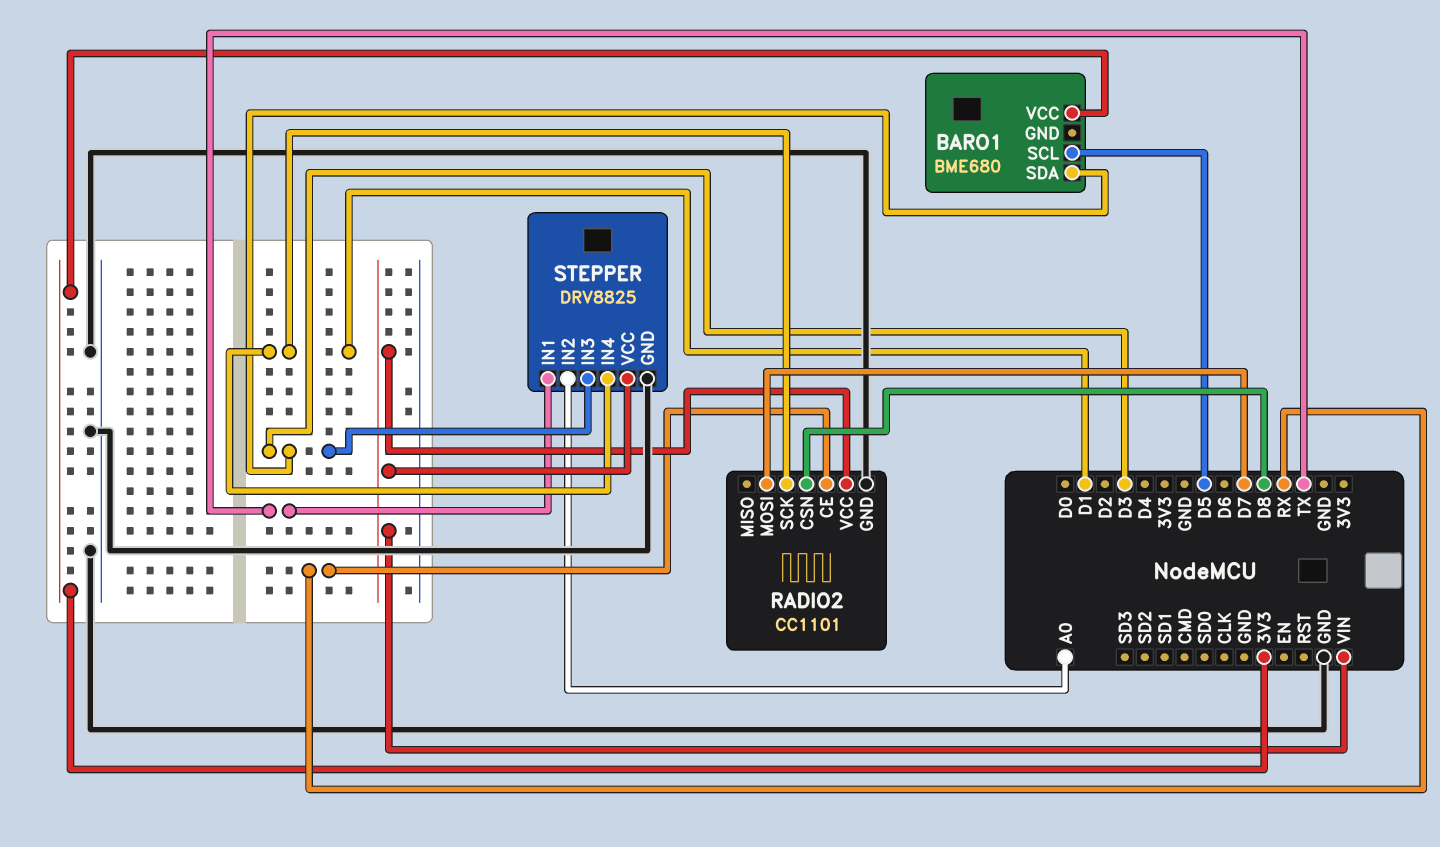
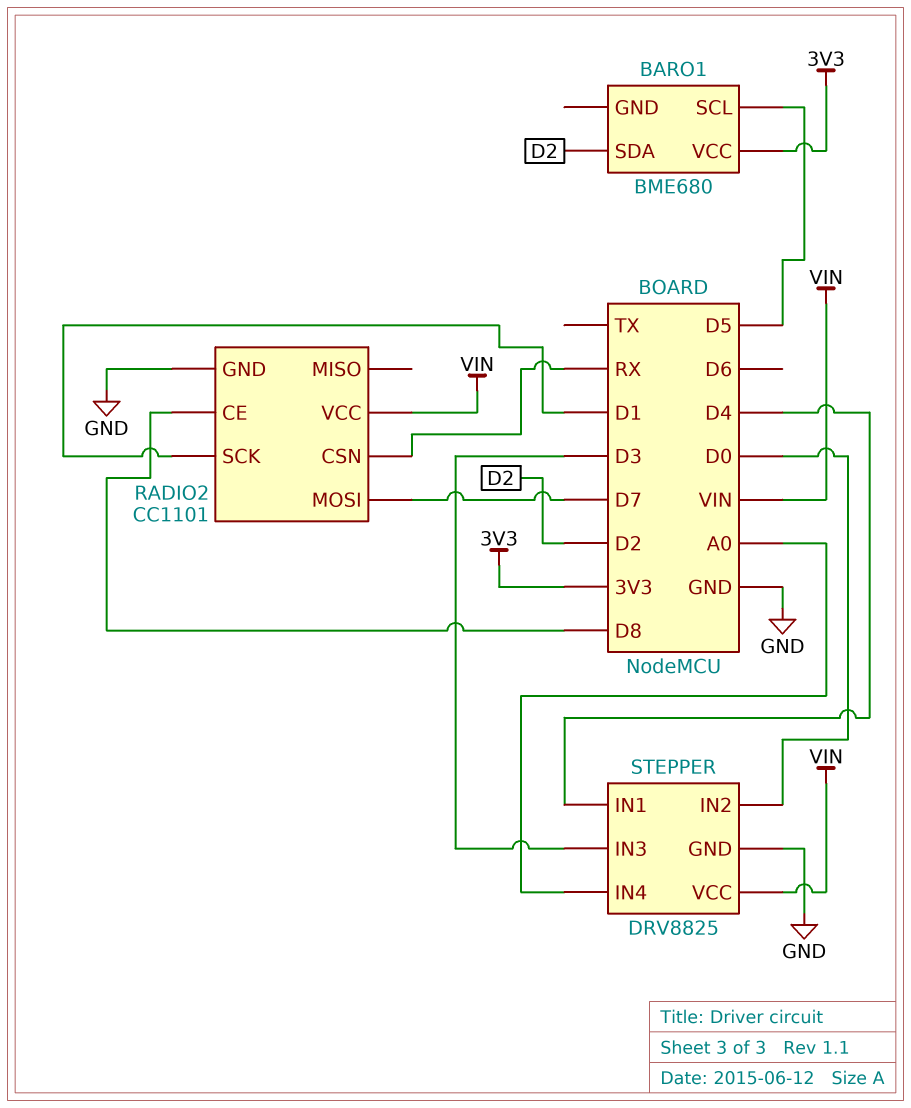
BARO1 pin SDA: D3 -> D2
RADIO2 pin CE: RX -> D8
RADIO2 pin CSN: D8 -> RX
STEPPER pin IN1: TX -> D4
STEPPER pin IN2: A0 -> D0
STEPPER pin IN4: D1 -> A0

